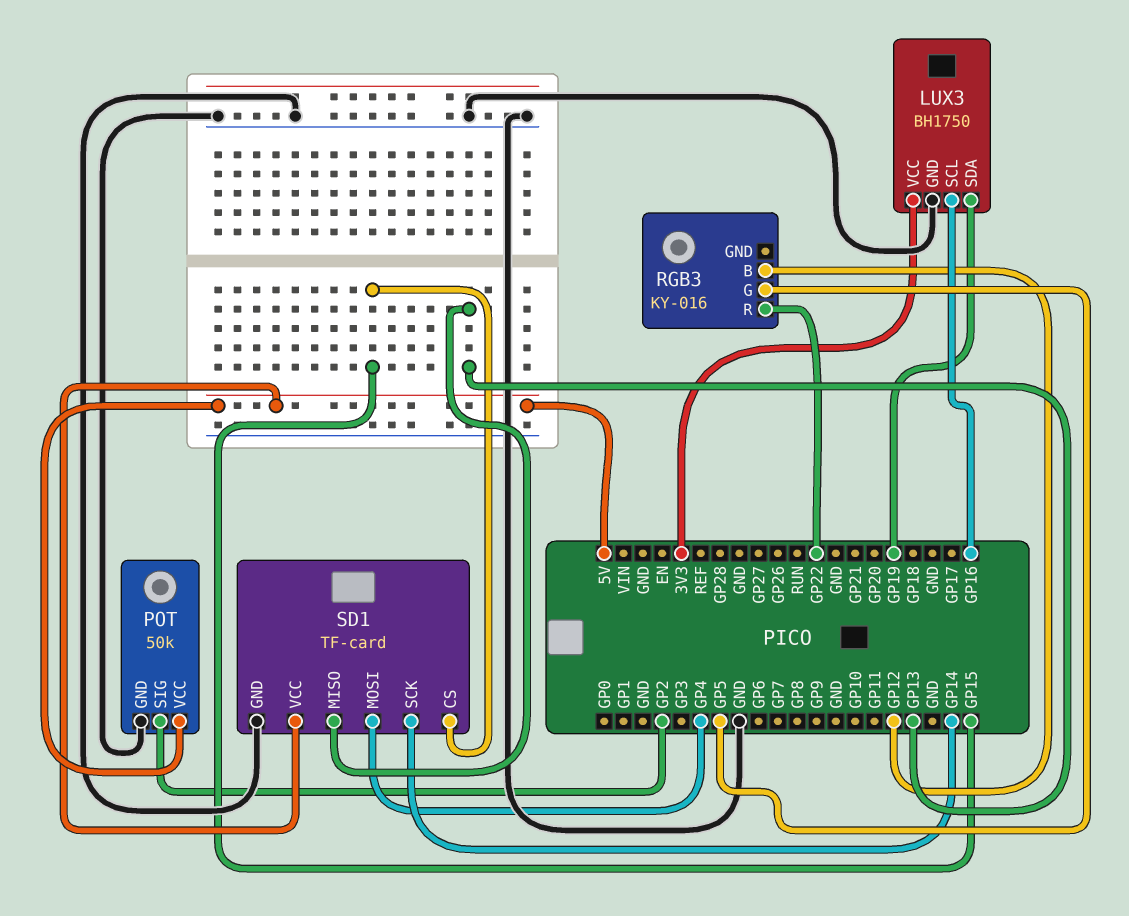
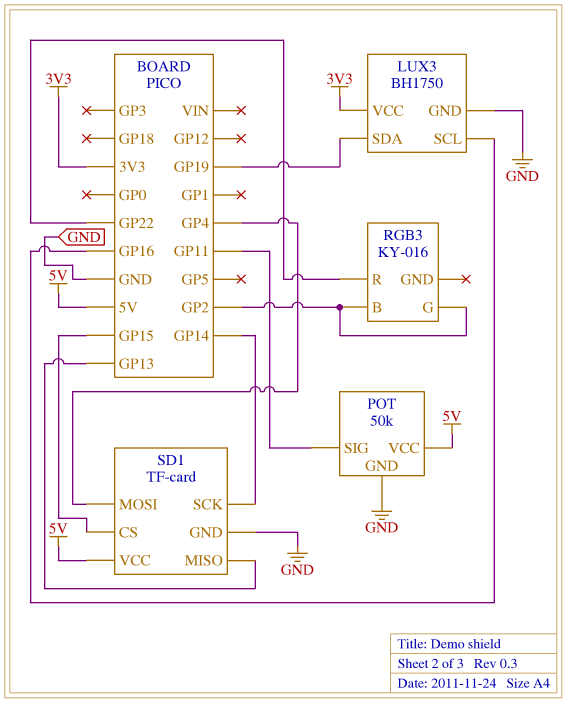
POT pin SIG: GP2 -> GP11
RGB3 pin B: GP12 -> GP2
RGB3 pin G: GP5 -> GP2

